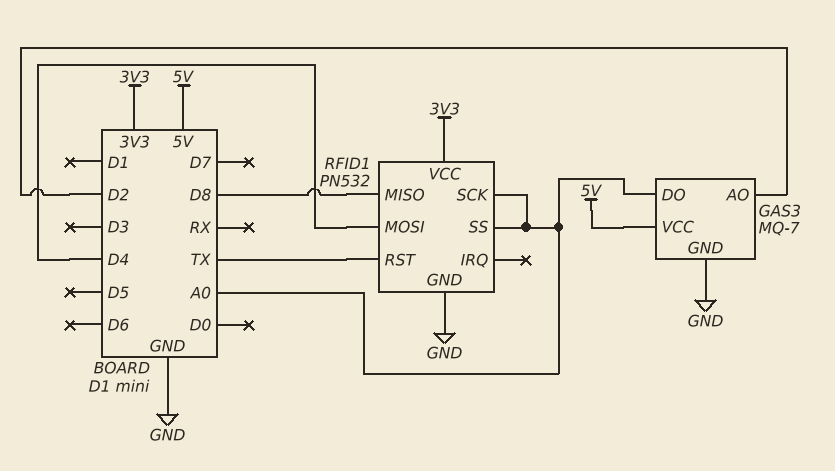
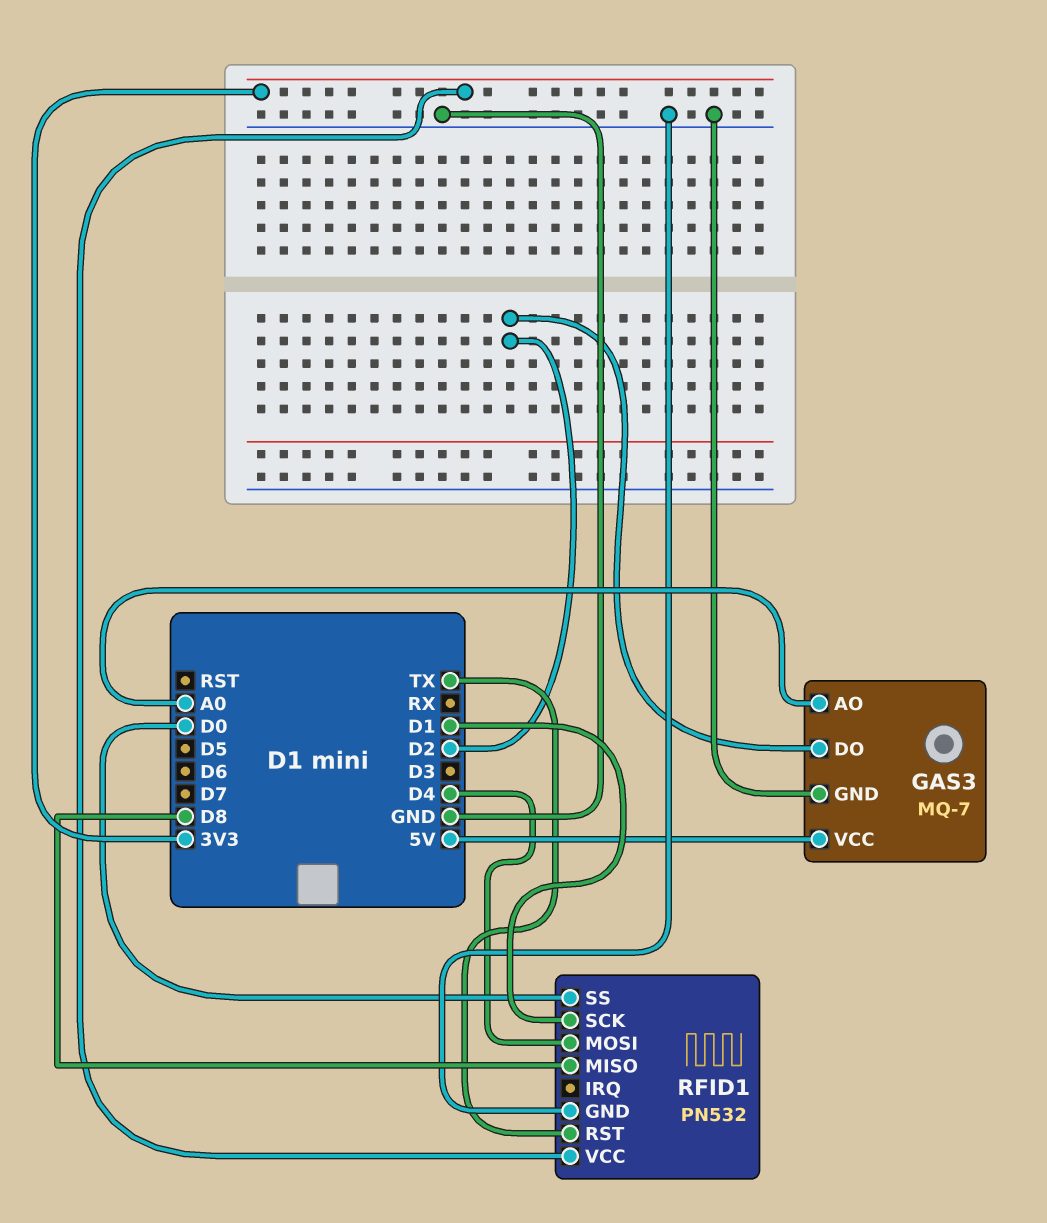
GAS3 pin AO: D2 -> A0
GAS3 pin DO: A0 -> D2
RFID1 pin SCK: A0 -> D1
RFID1 pin SS: A0 -> D0

